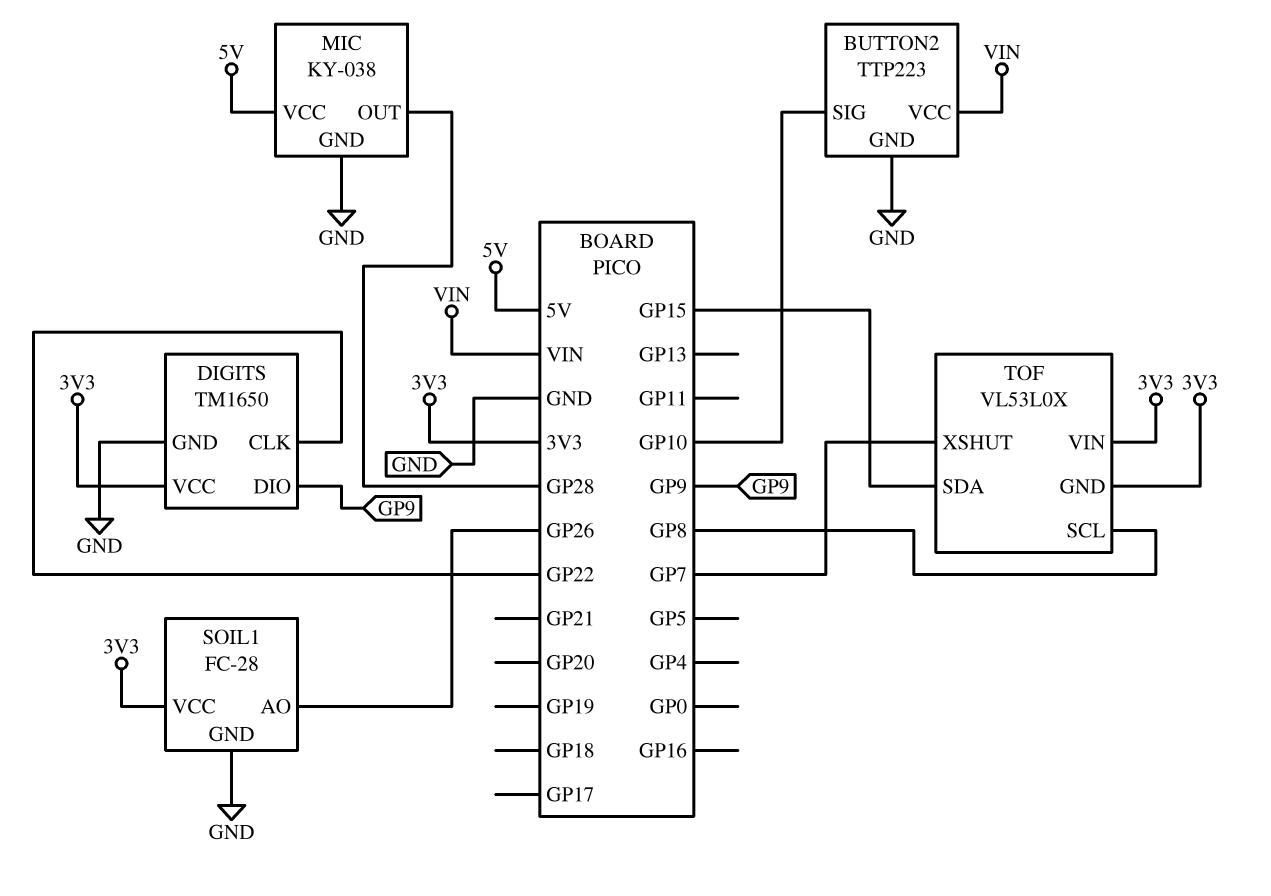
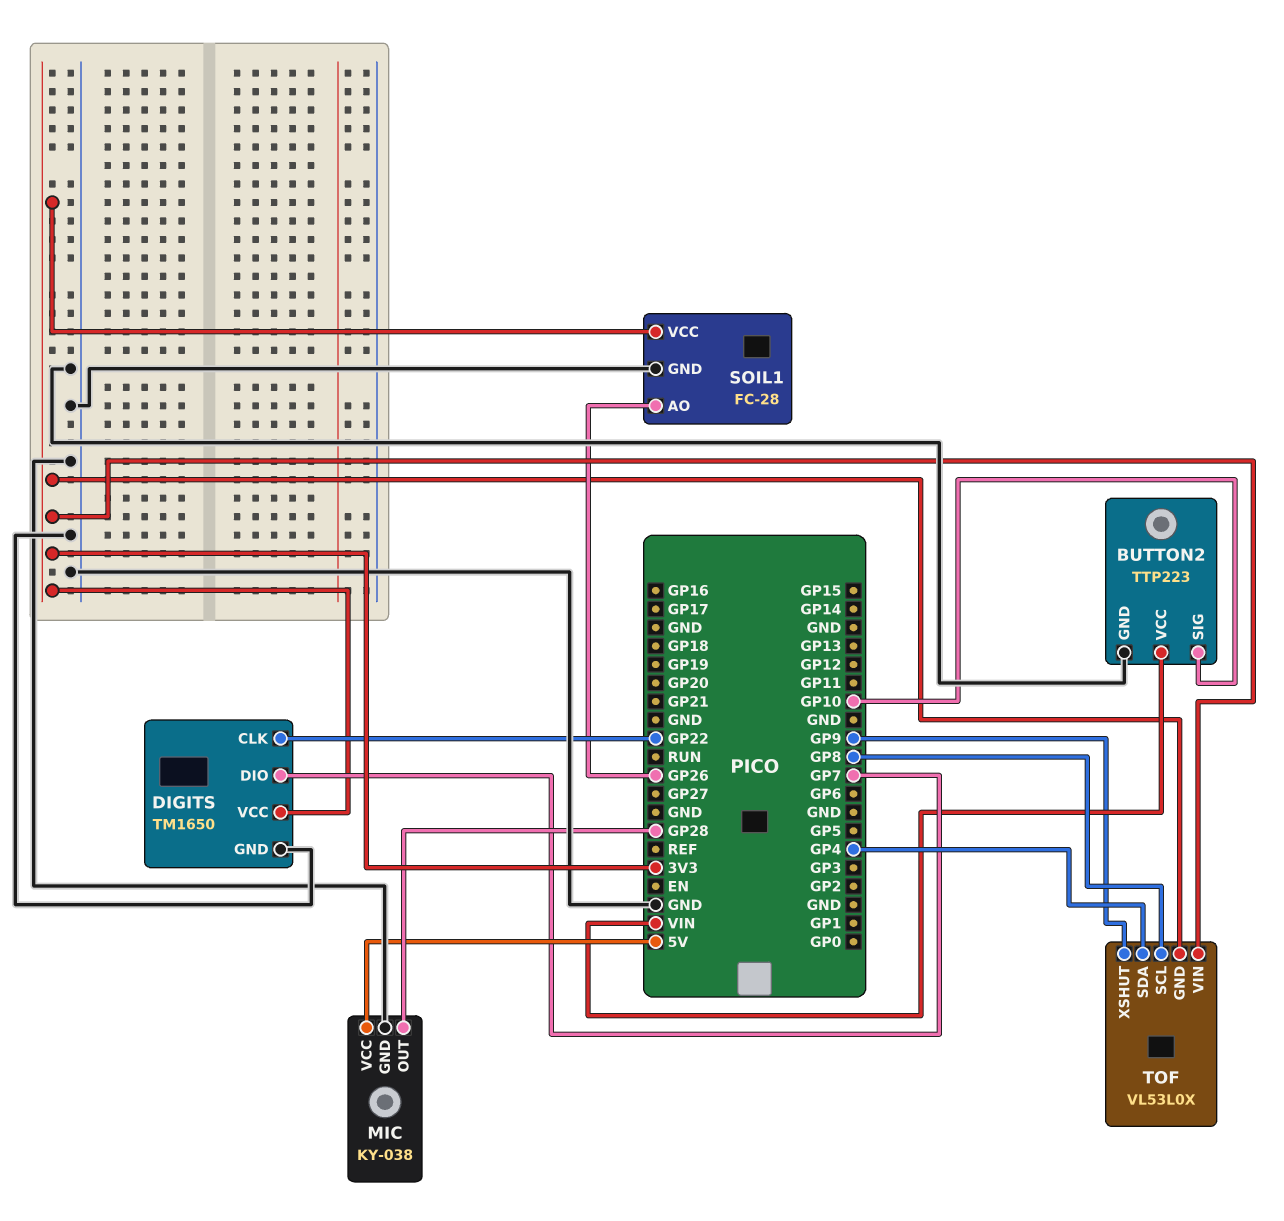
DIGITS pin DIO: GP9 -> GP7
TOF pin SDA: GP15 -> GP4
TOF pin XSHUT: GP7 -> GP9

